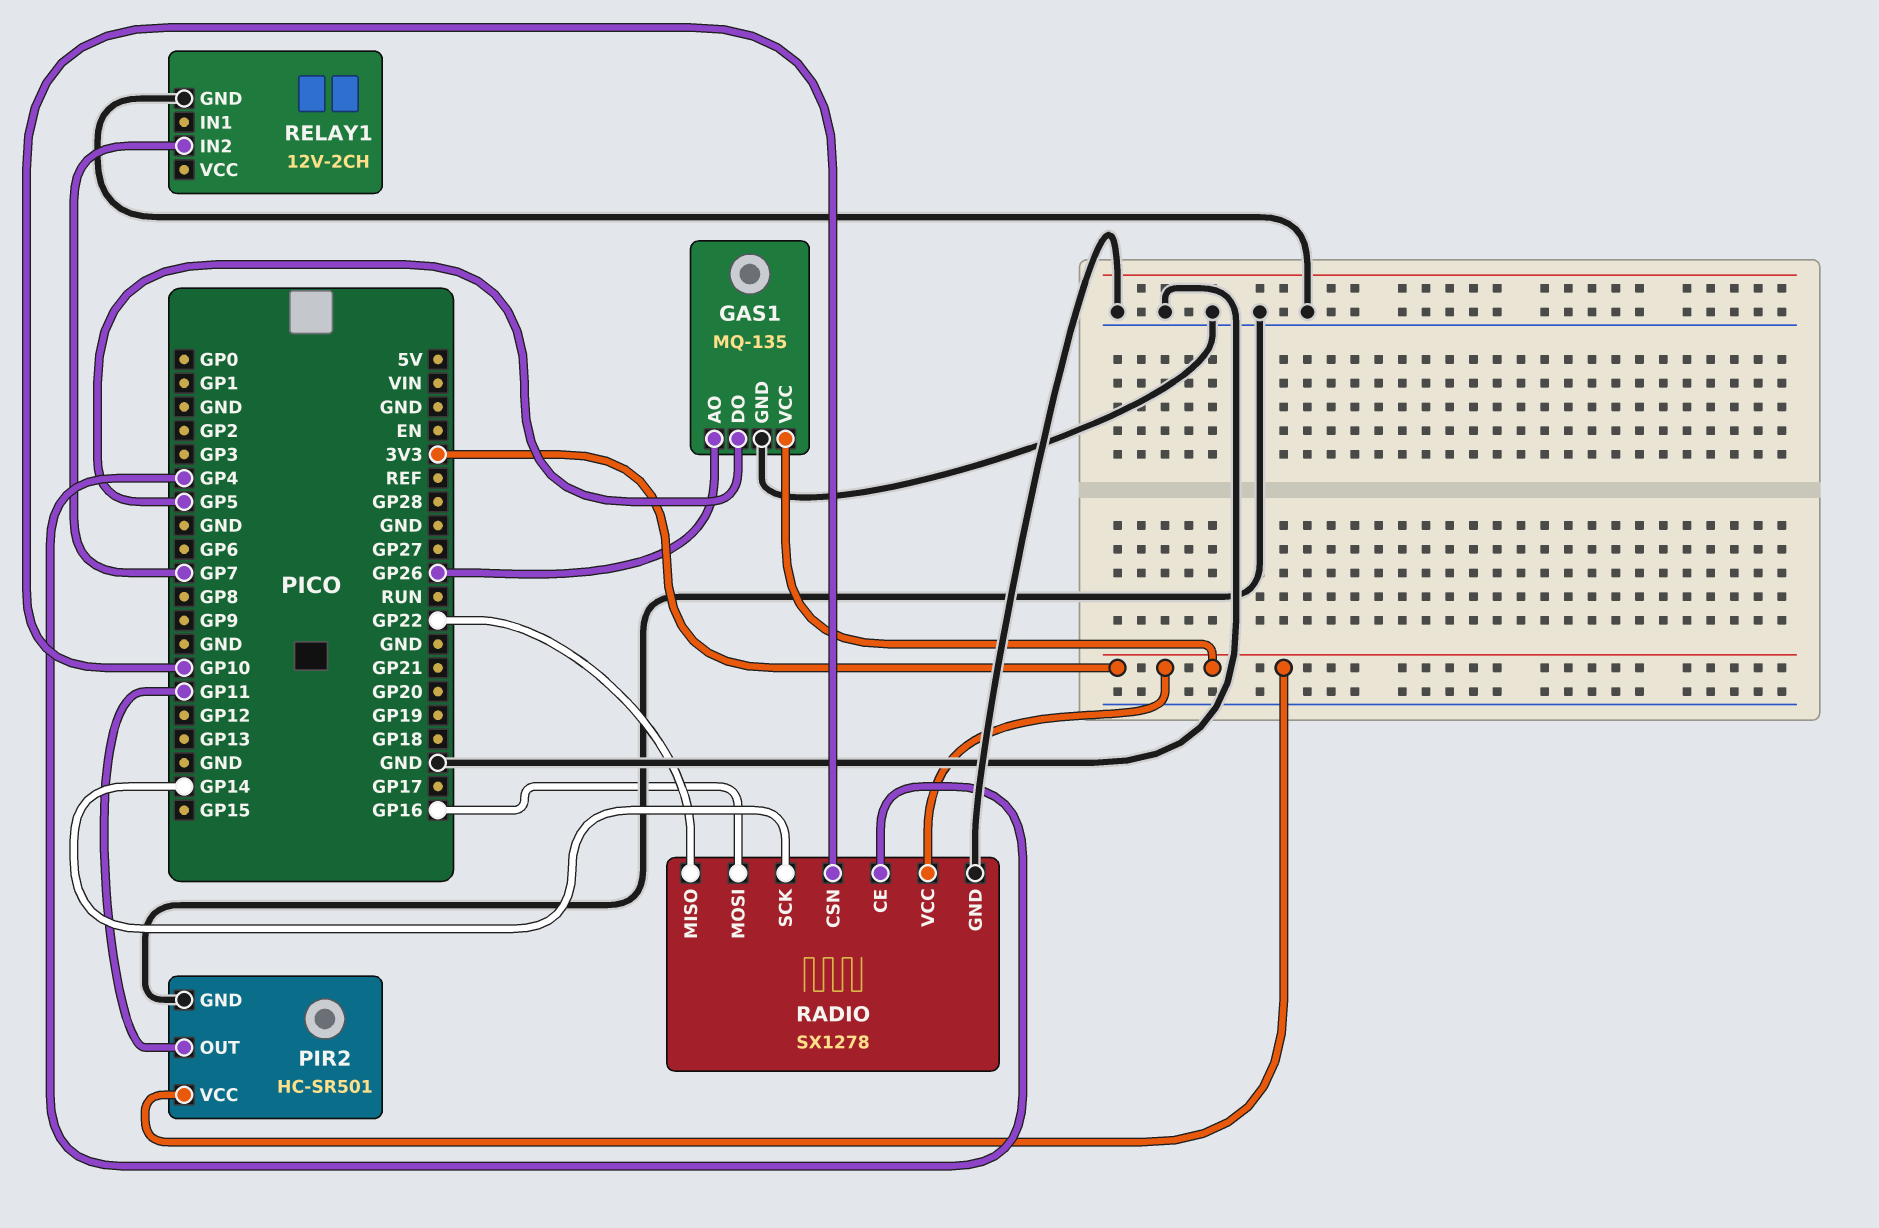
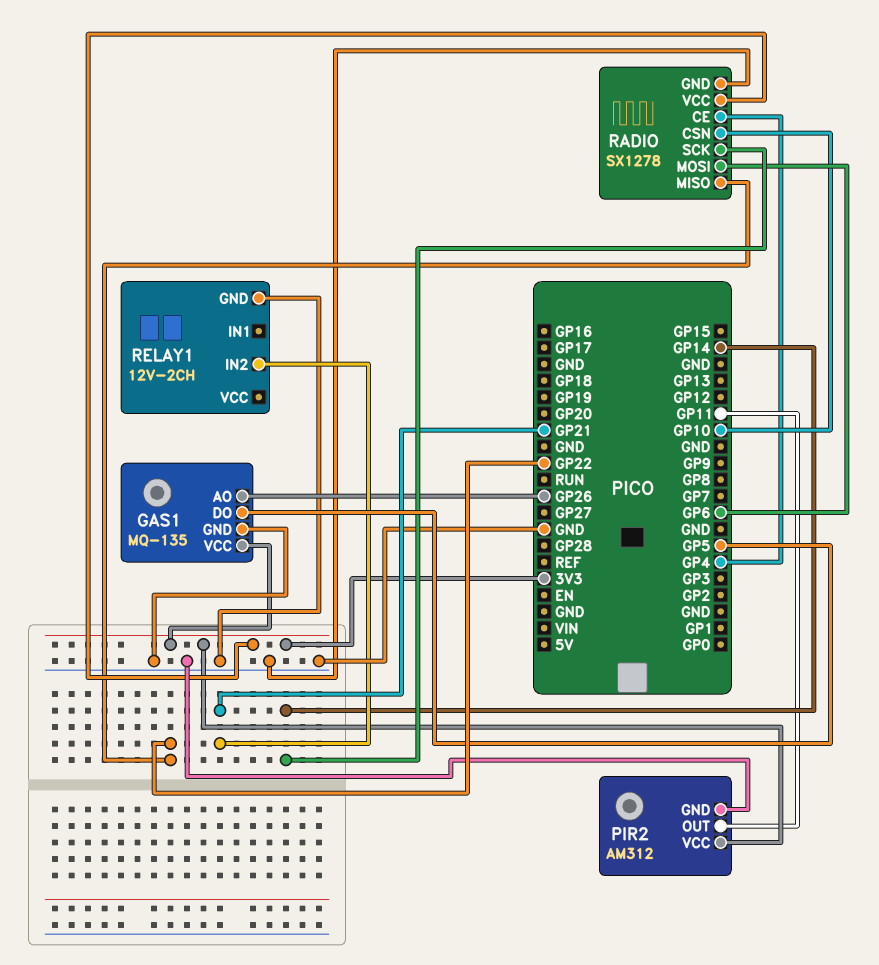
PIR2: HC-SR501 -> AM312
RADIO pin MOSI: GP16 -> GP6
RELAY1 pin IN2: GP7 -> GP21

